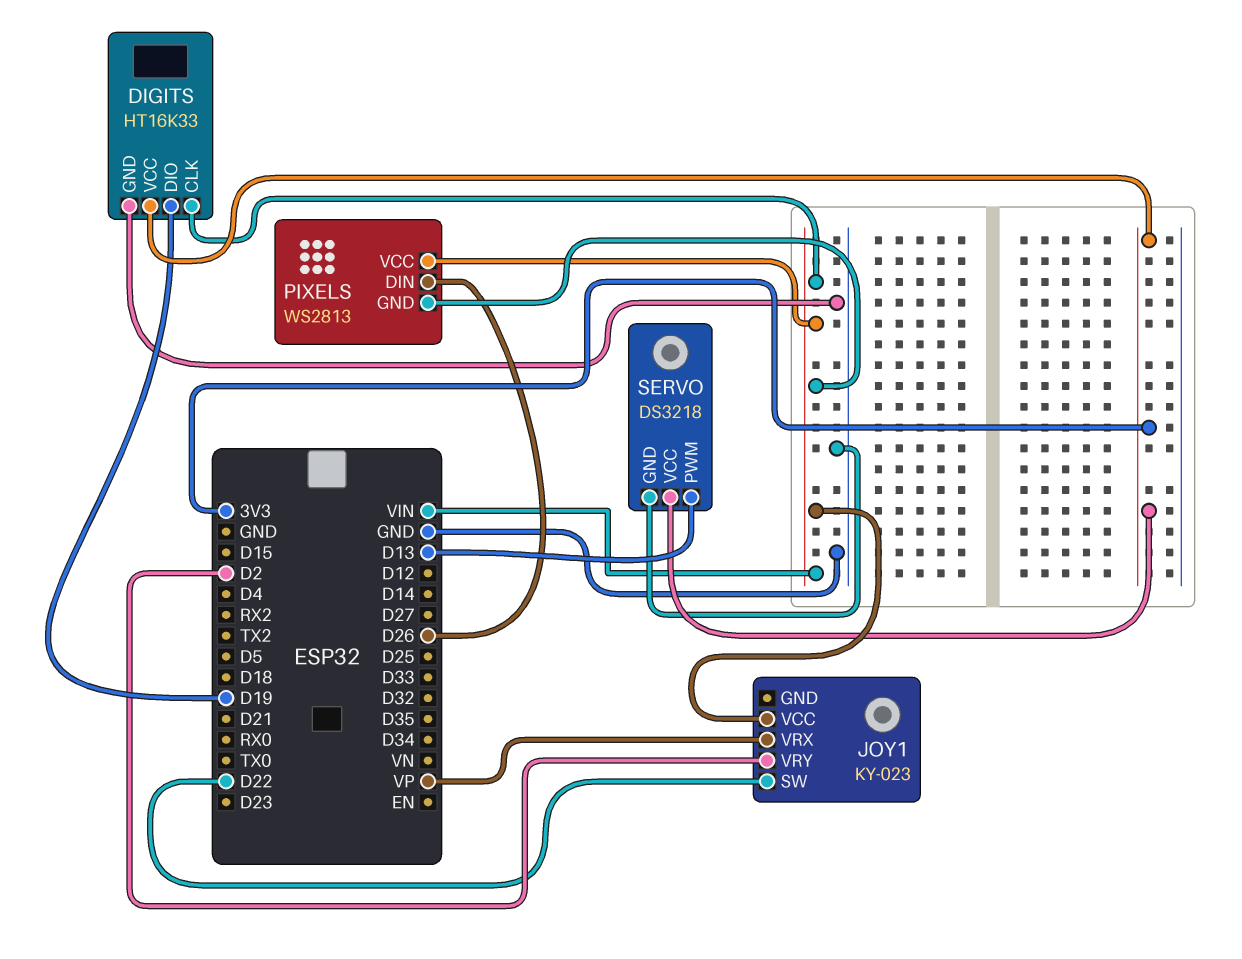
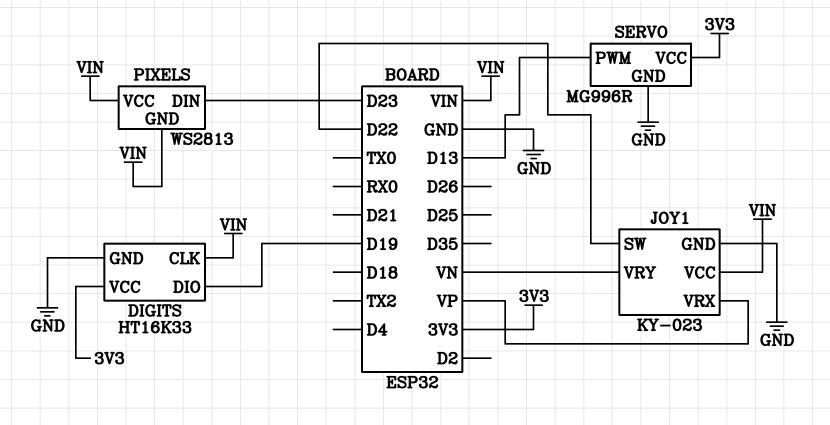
JOY1 pin GND: none -> GND
JOY1 pin VRY: D2 -> VN
PIXELS pin DIN: D26 -> D23
SERVO: DS3218 -> MG996R

